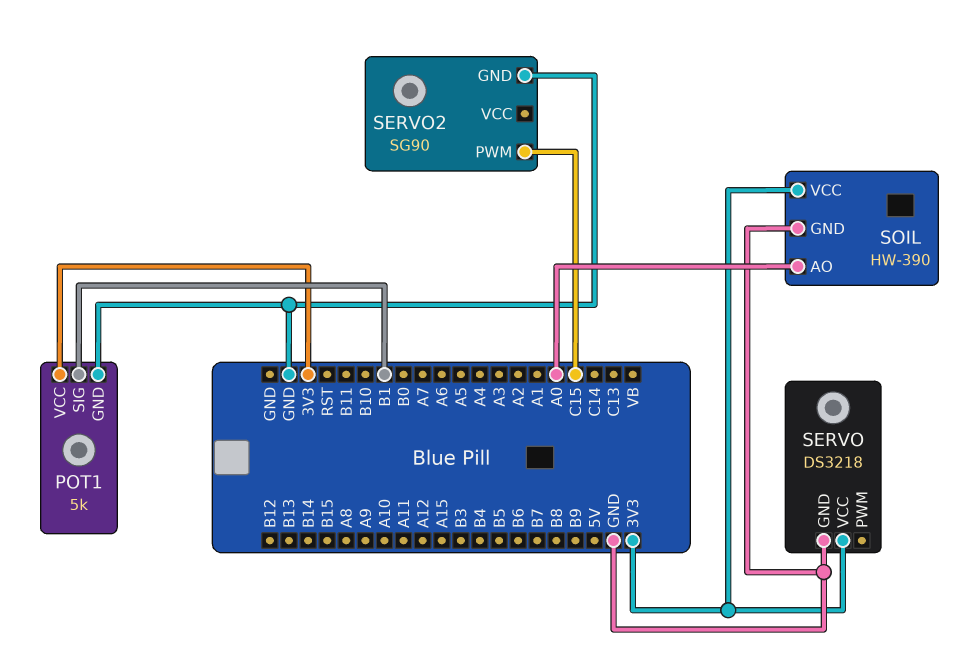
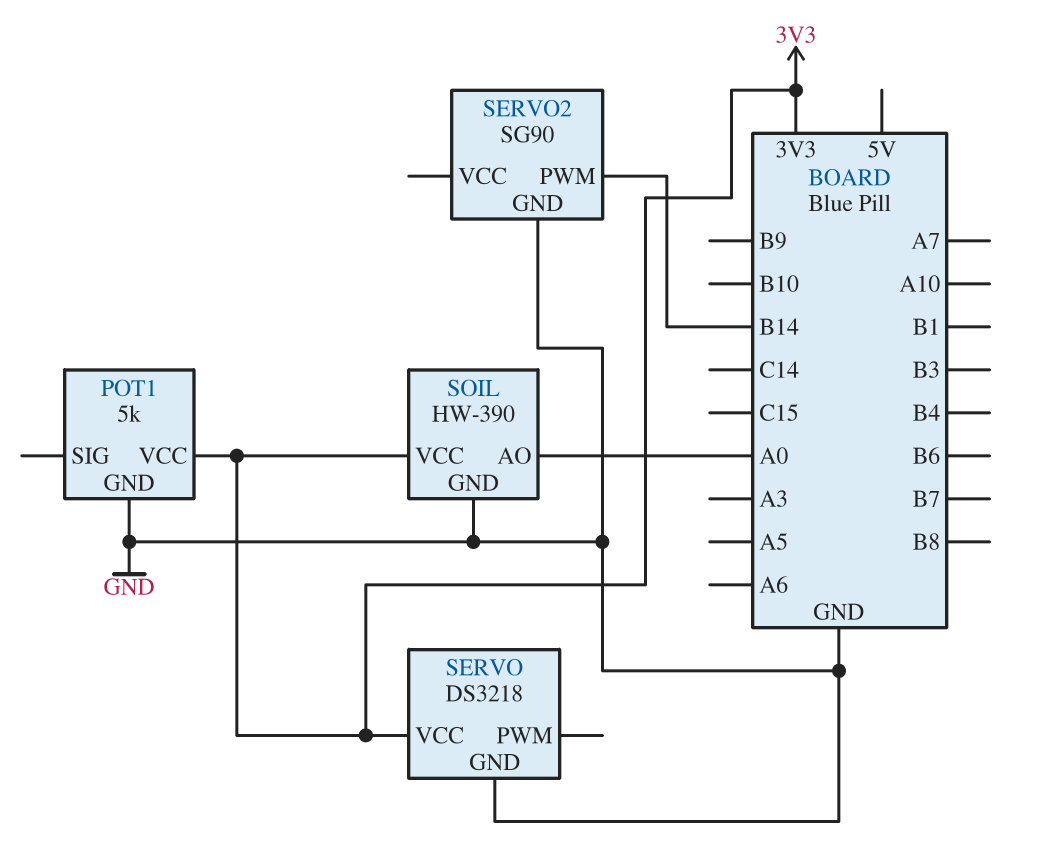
POT1 pin SIG: B1 -> none
SERVO2 pin PWM: C15 -> B14

